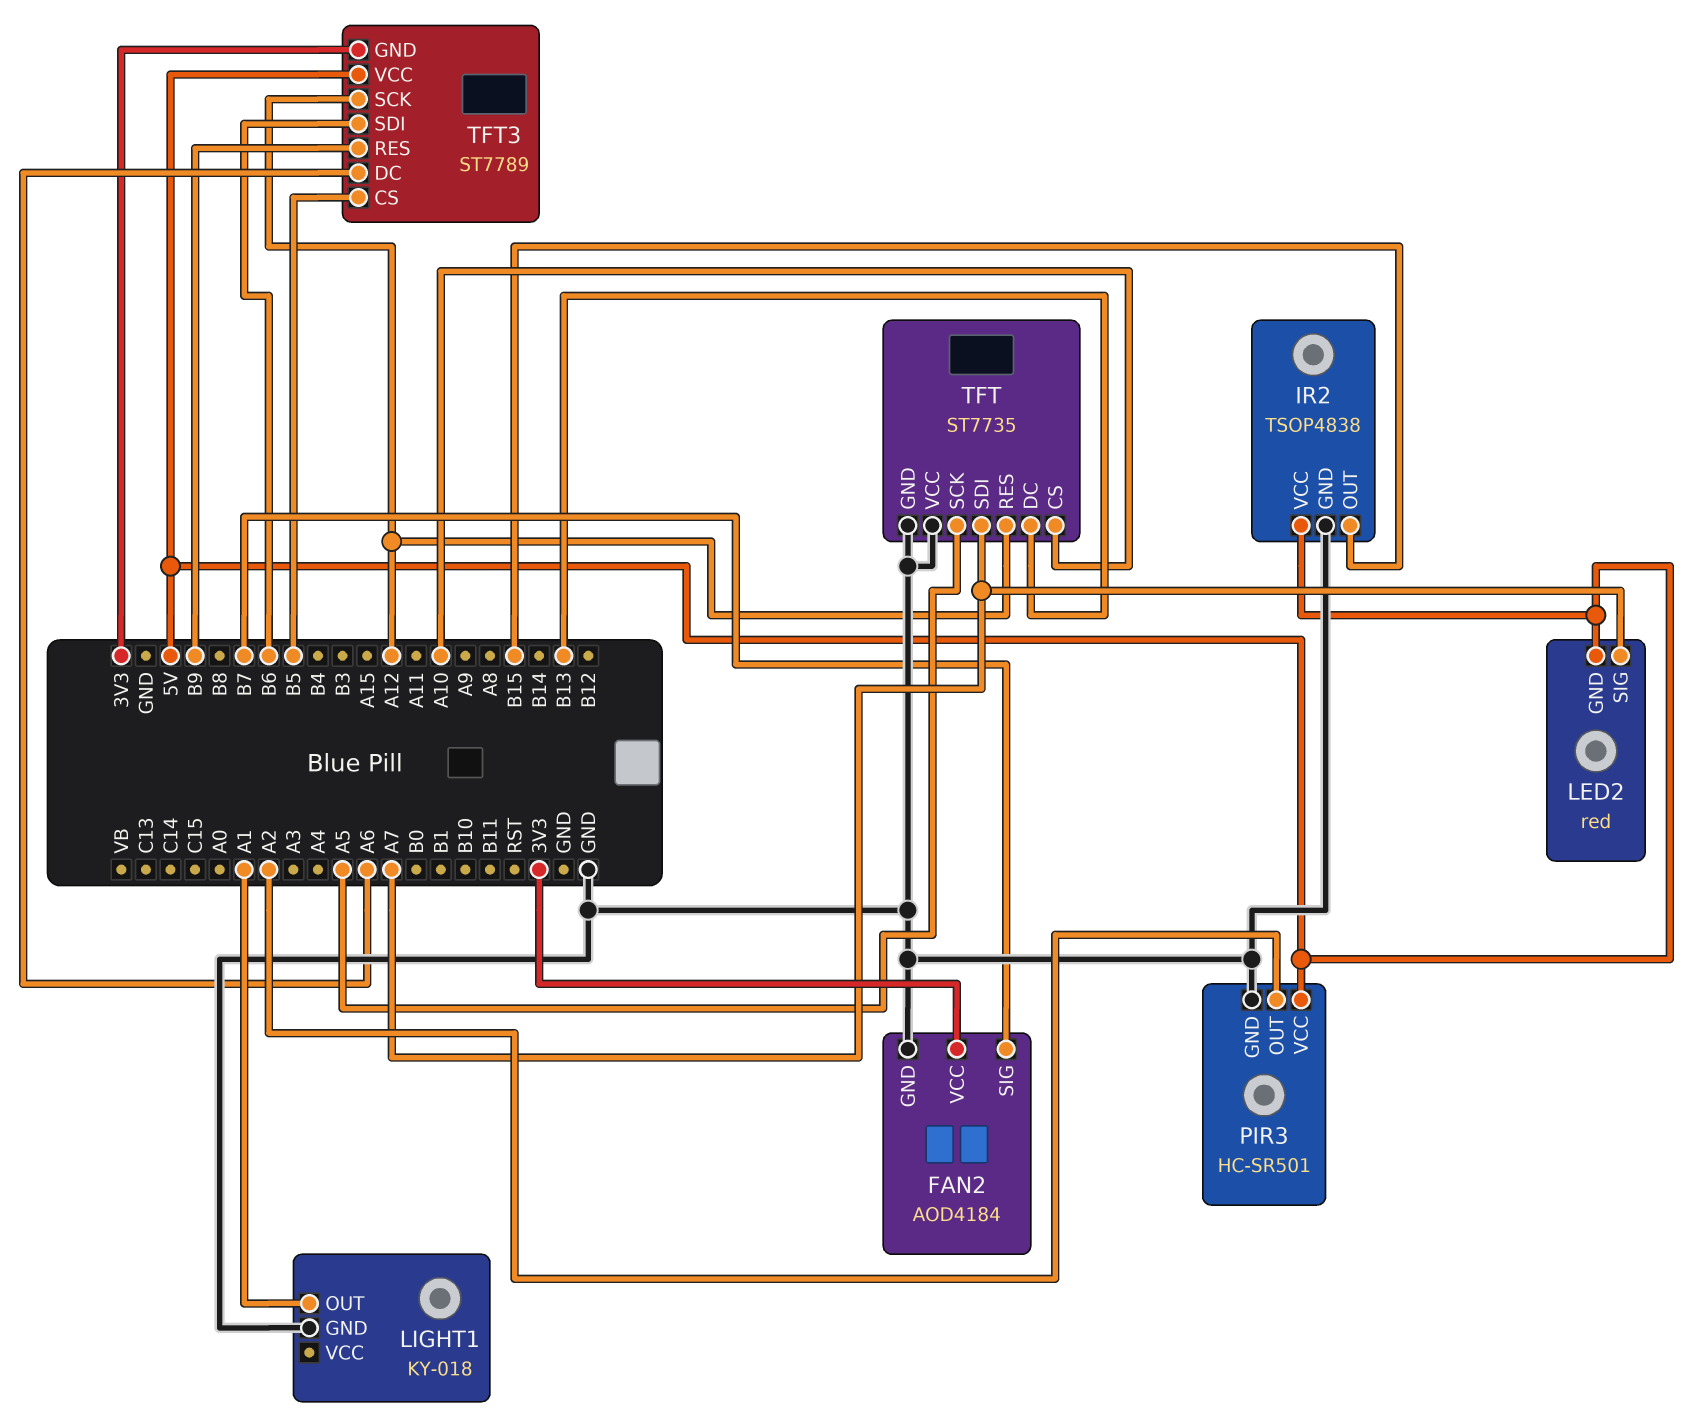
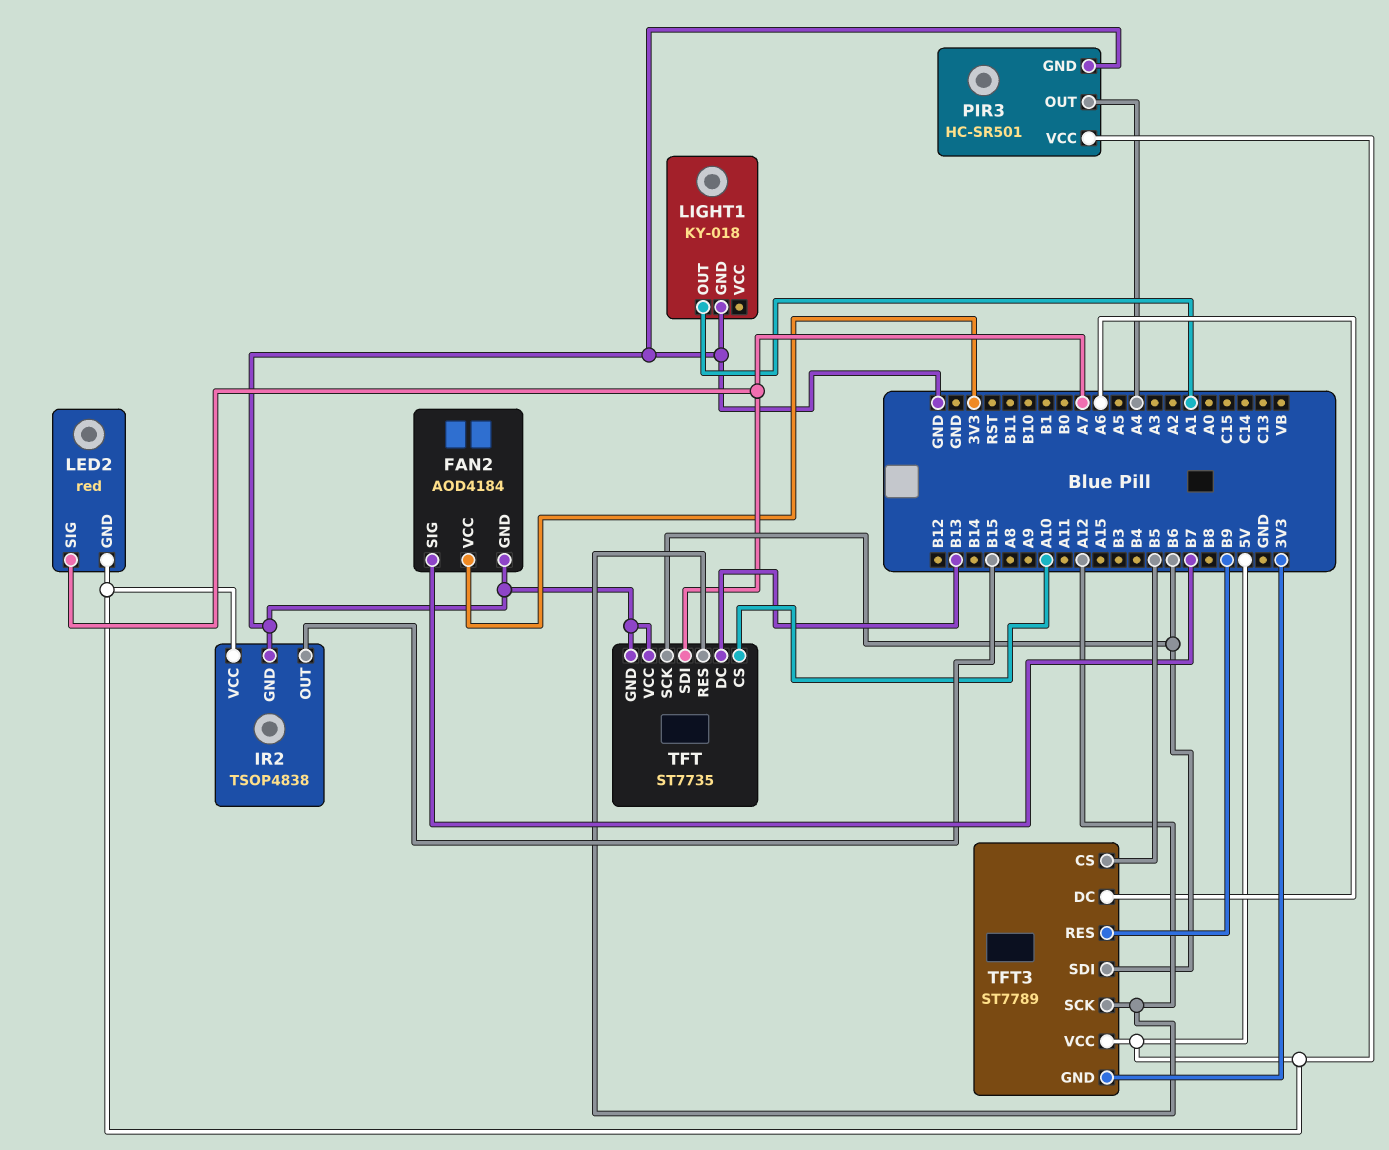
PIR3 pin OUT: A2 -> A4
TFT pin SCK: A5 -> B6

